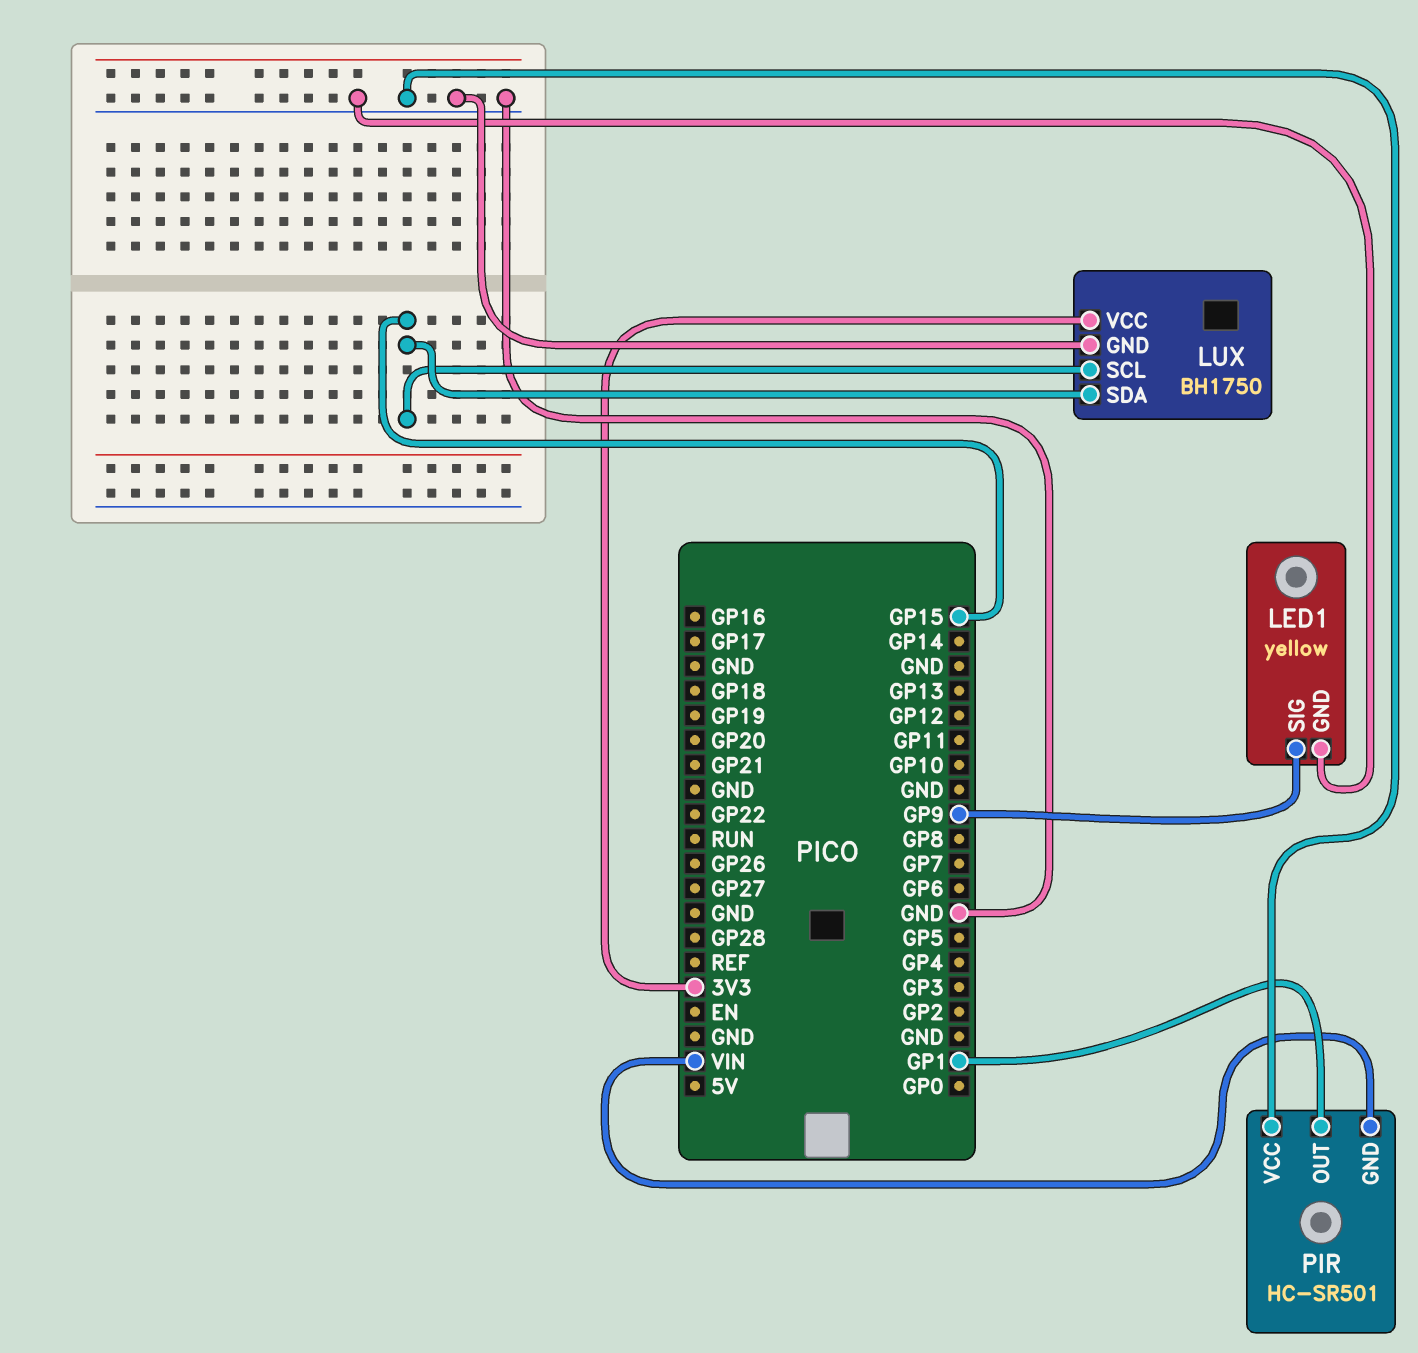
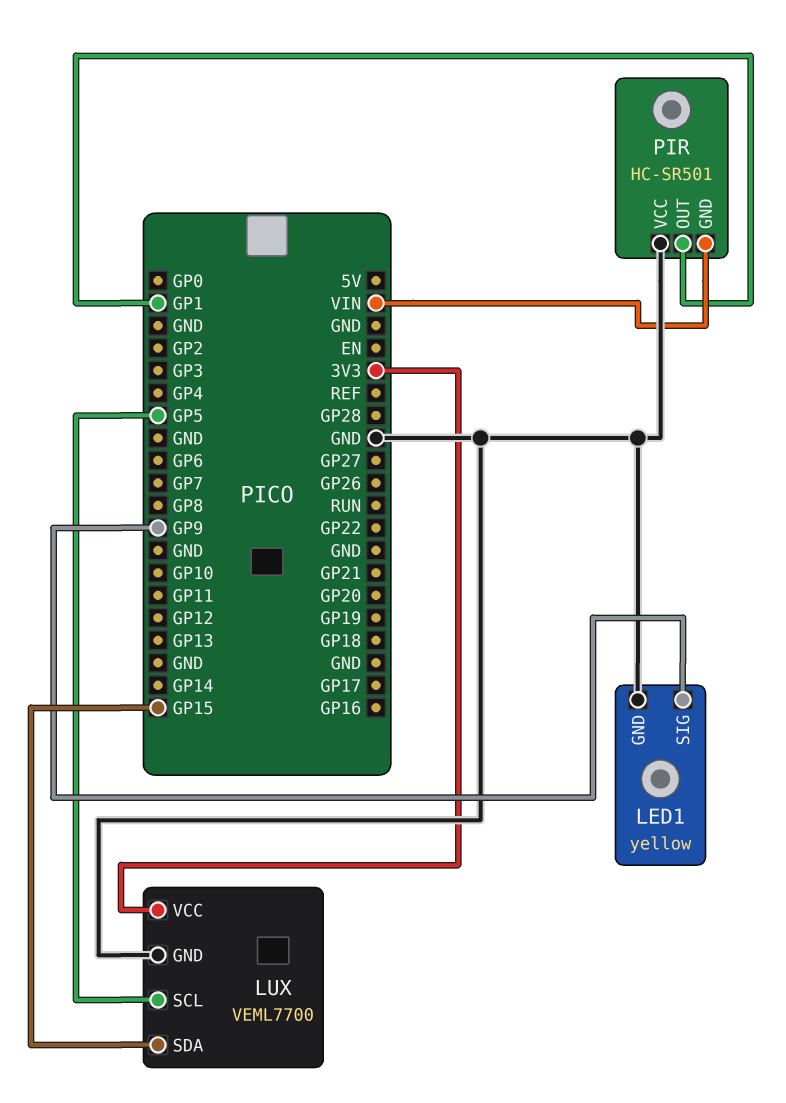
LUX: BH1750 -> VEML7700
LUX pin SCL: GP15 -> GP5

